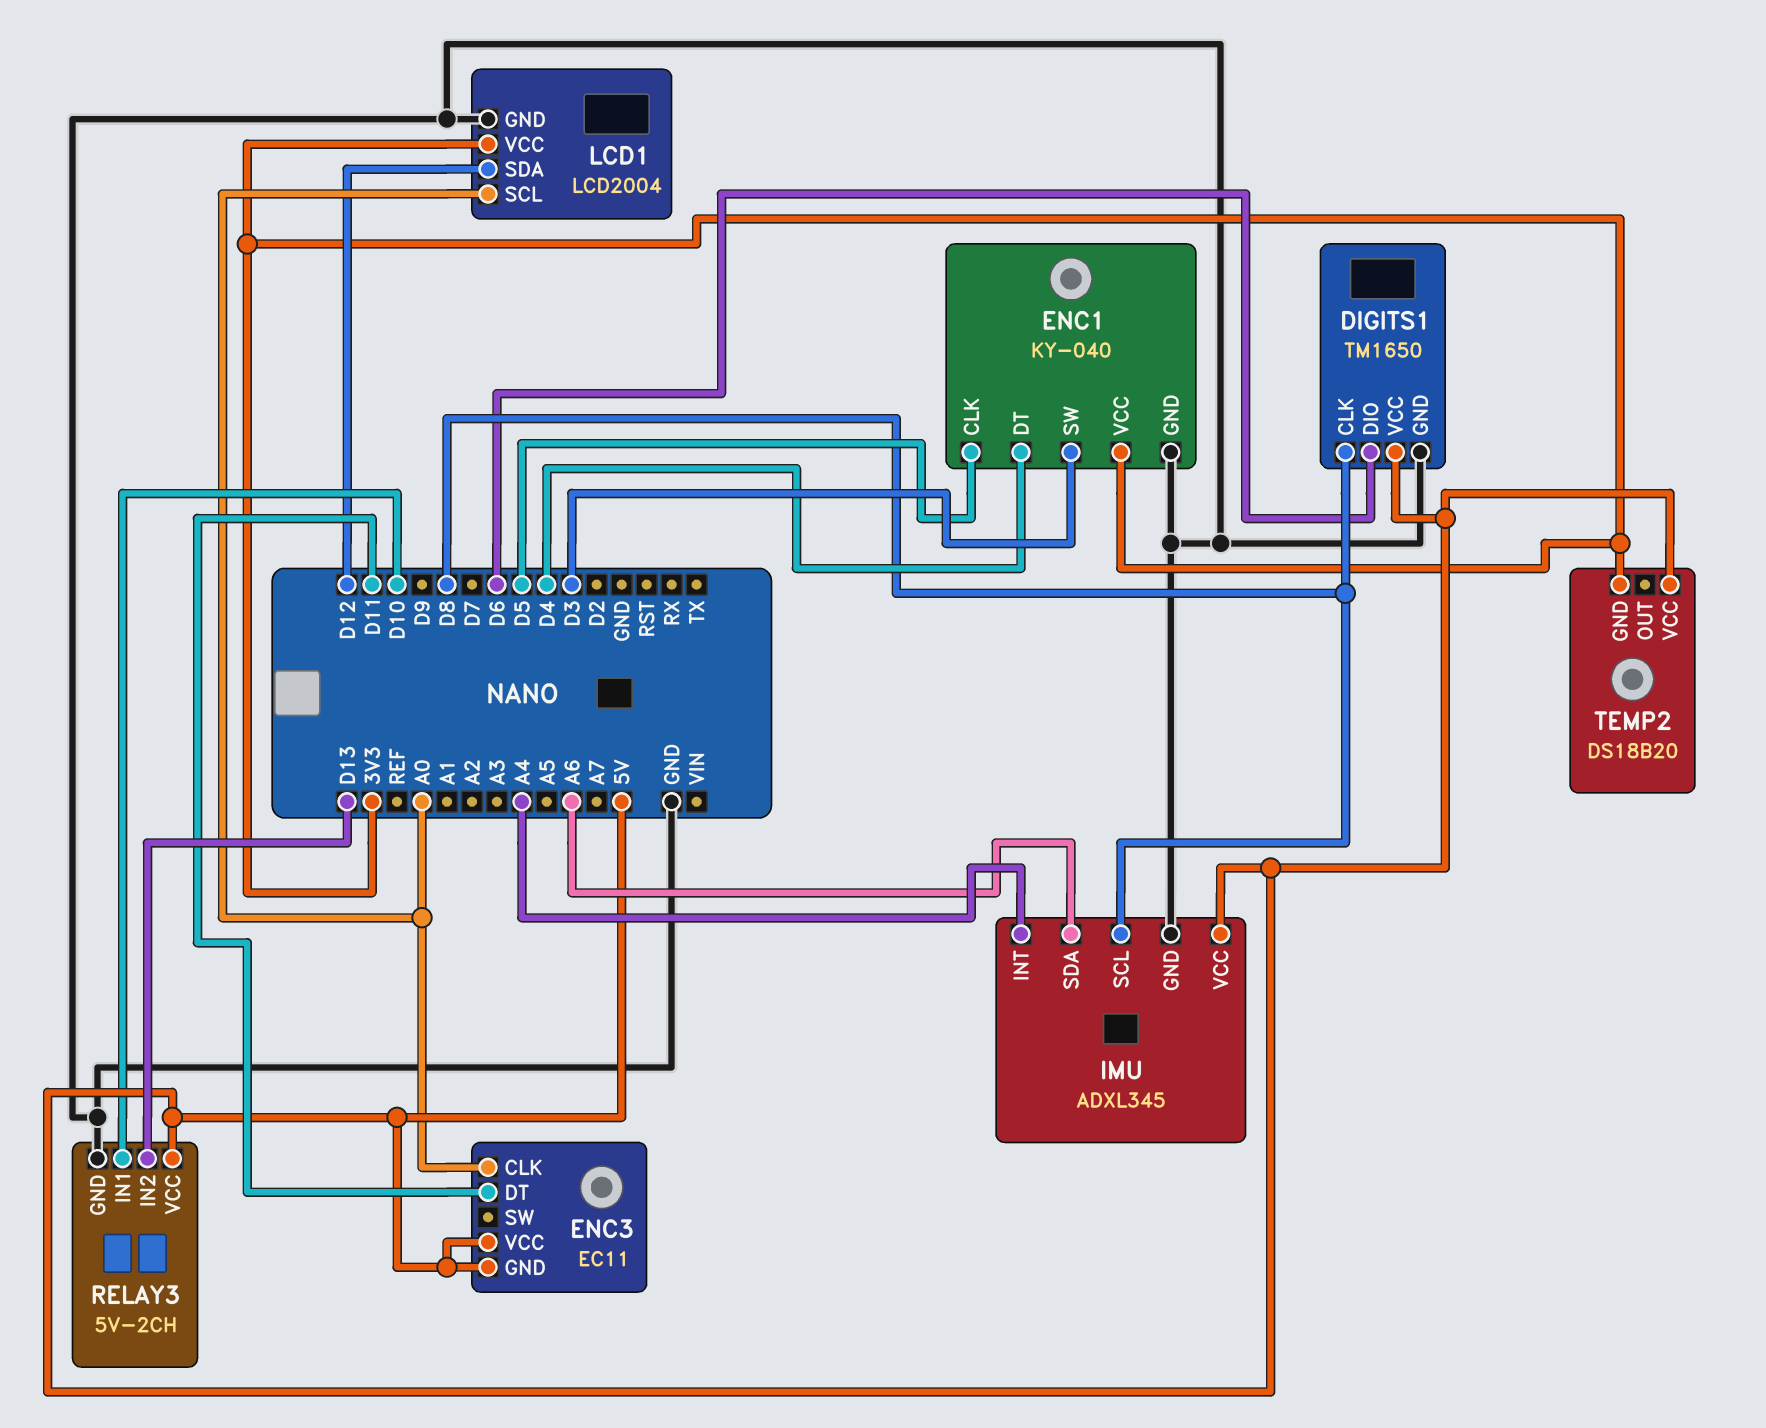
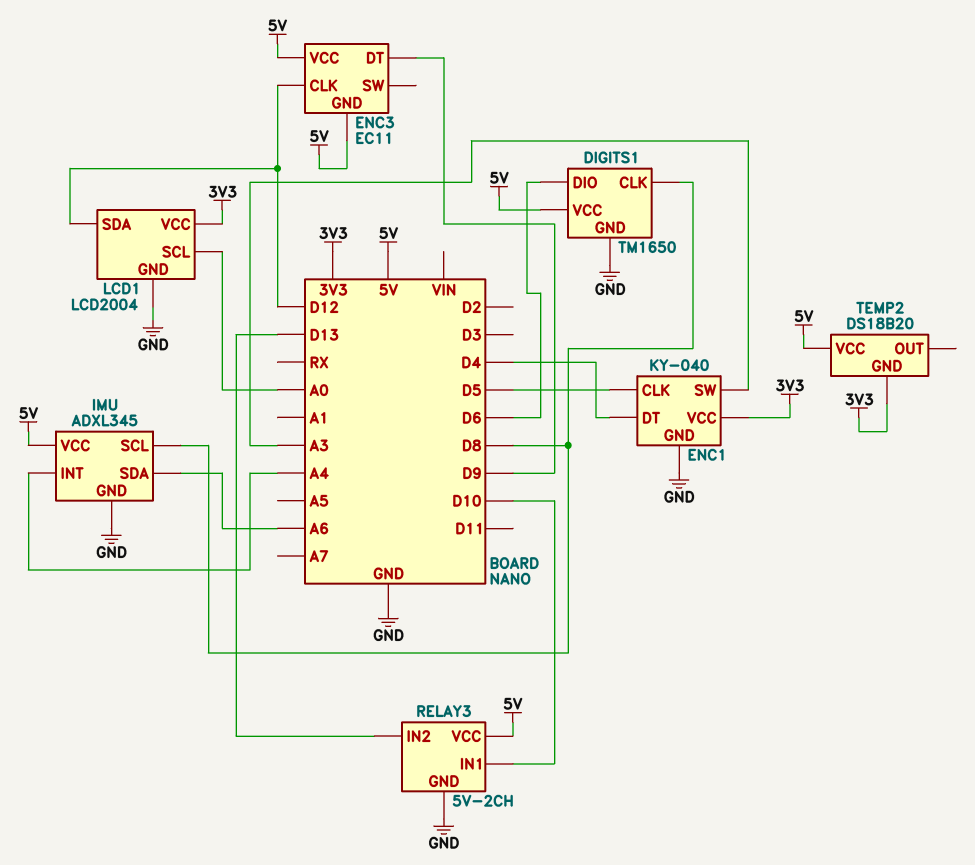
ENC1 pin SW: D3 -> A3
ENC3 pin CLK: A0 -> D12
ENC3 pin DT: D11 -> D9

